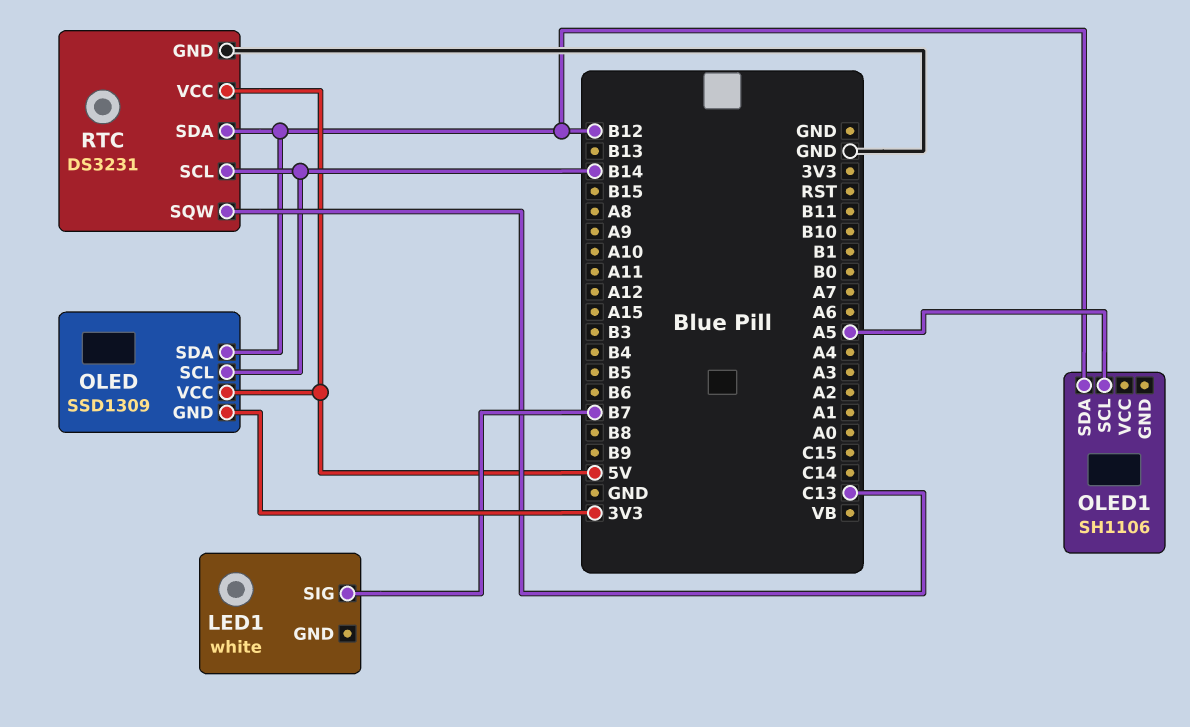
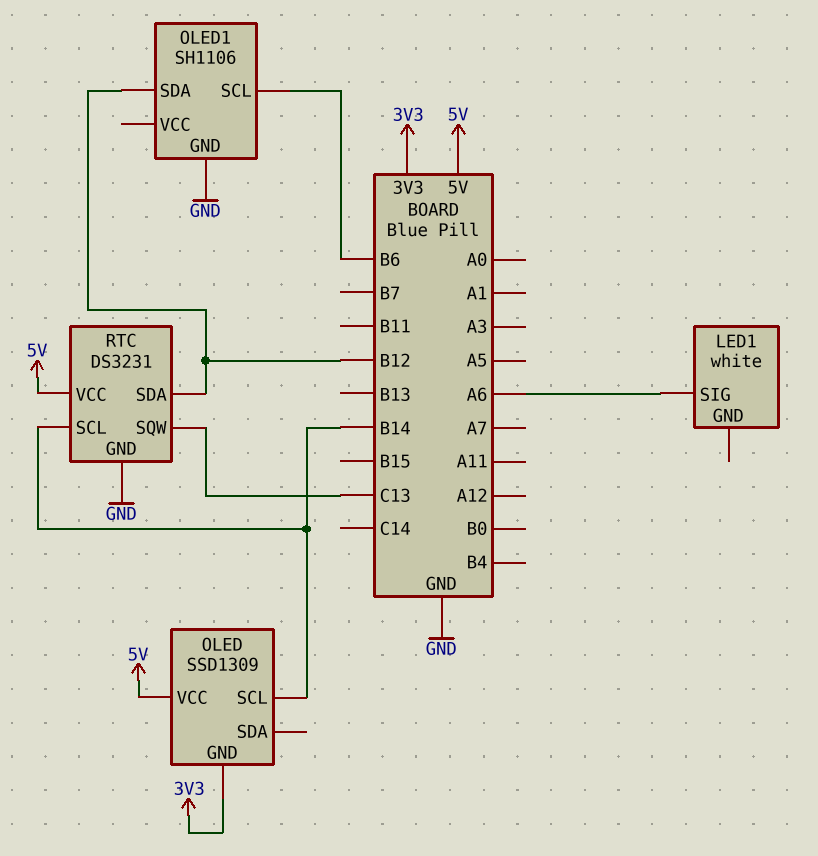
LED1 pin SIG: B7 -> A6
OLED pin SDA: B12 -> none
OLED1 pin GND: none -> GND
OLED1 pin SCL: A5 -> B6

